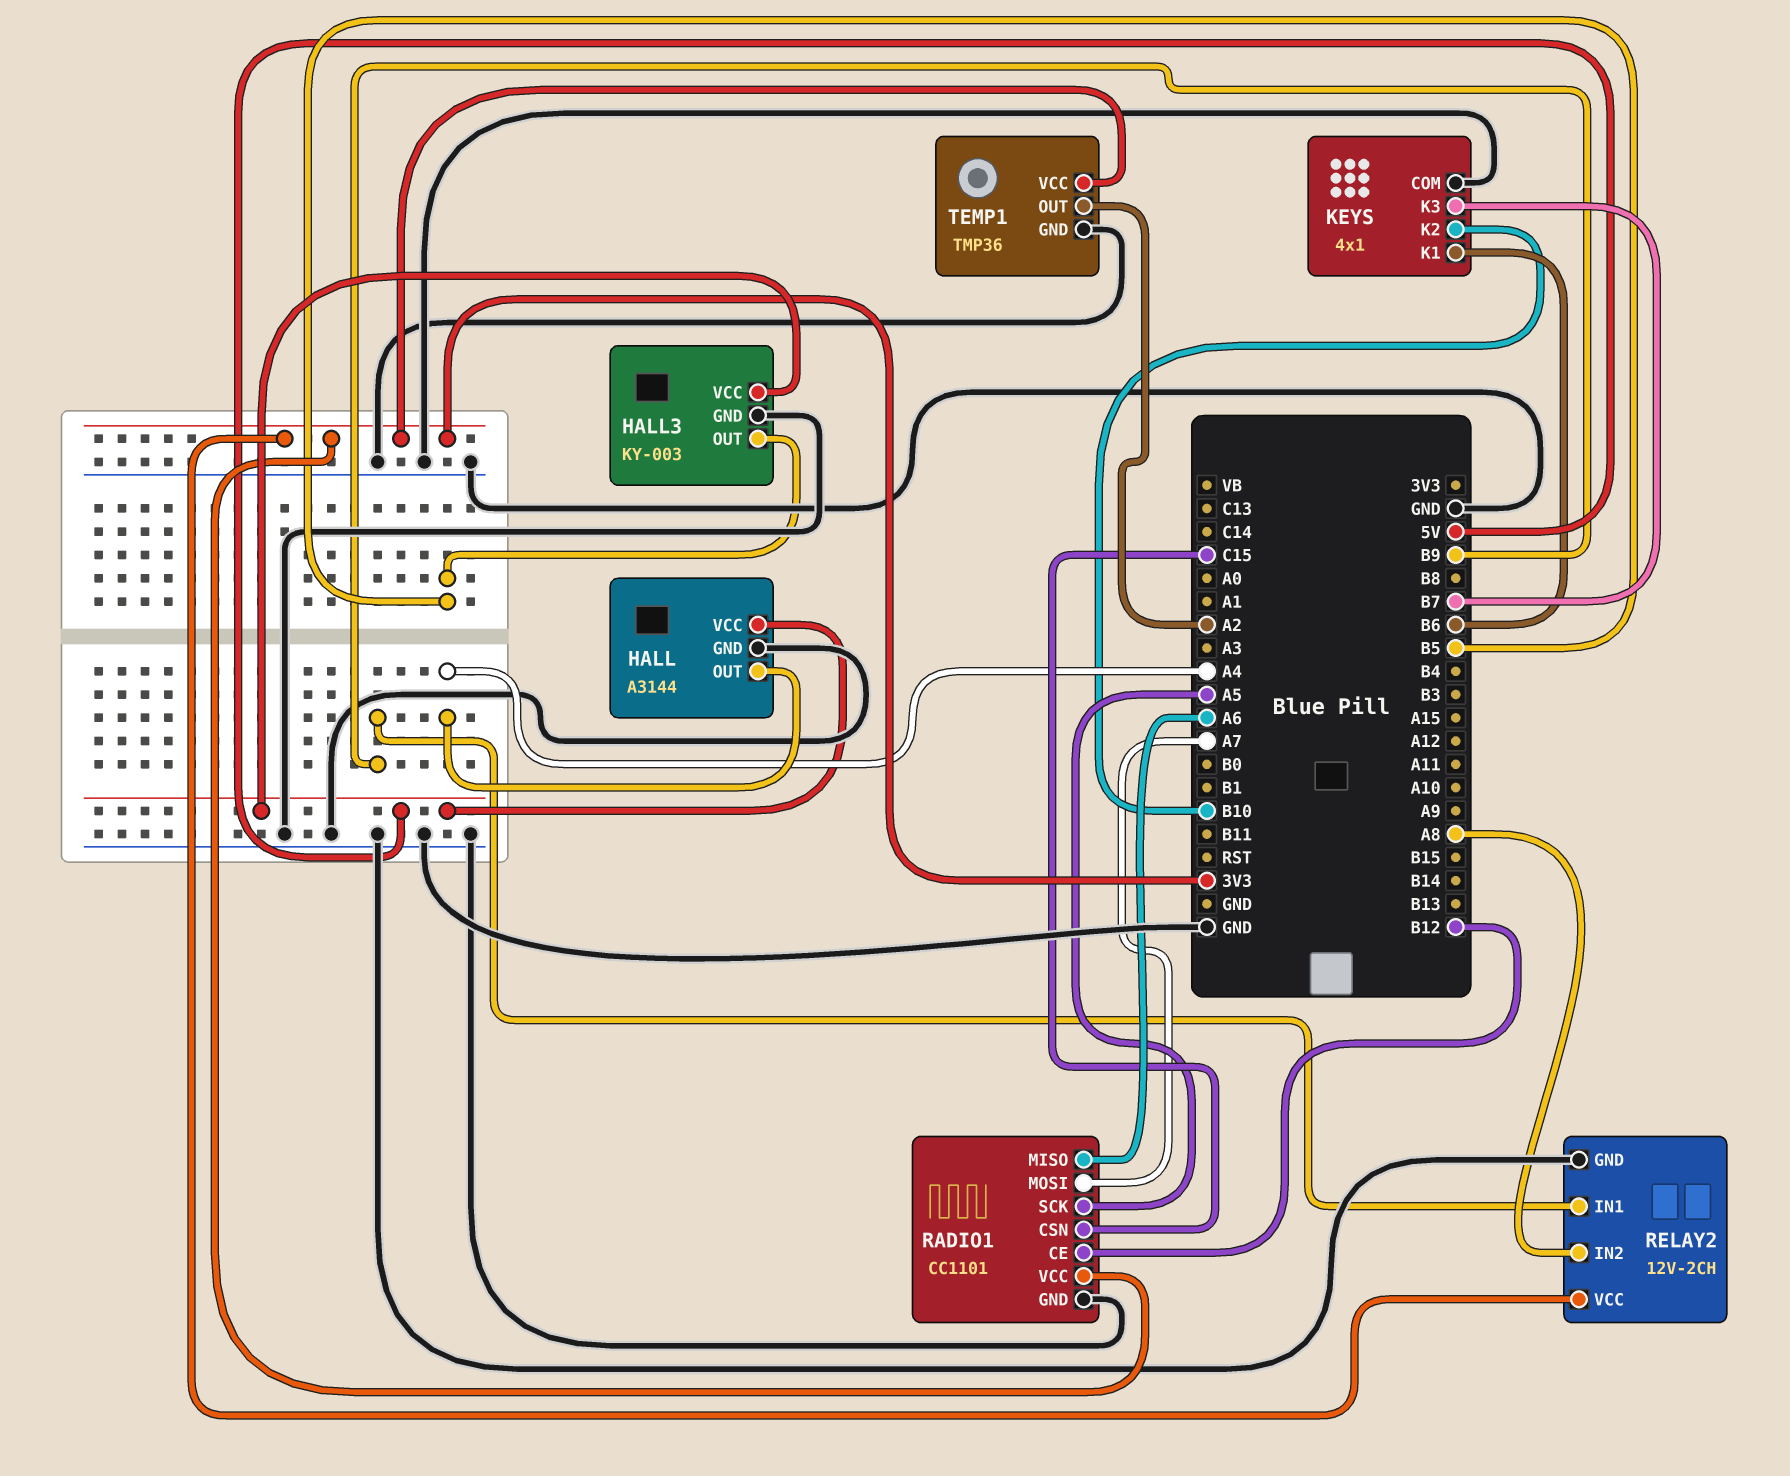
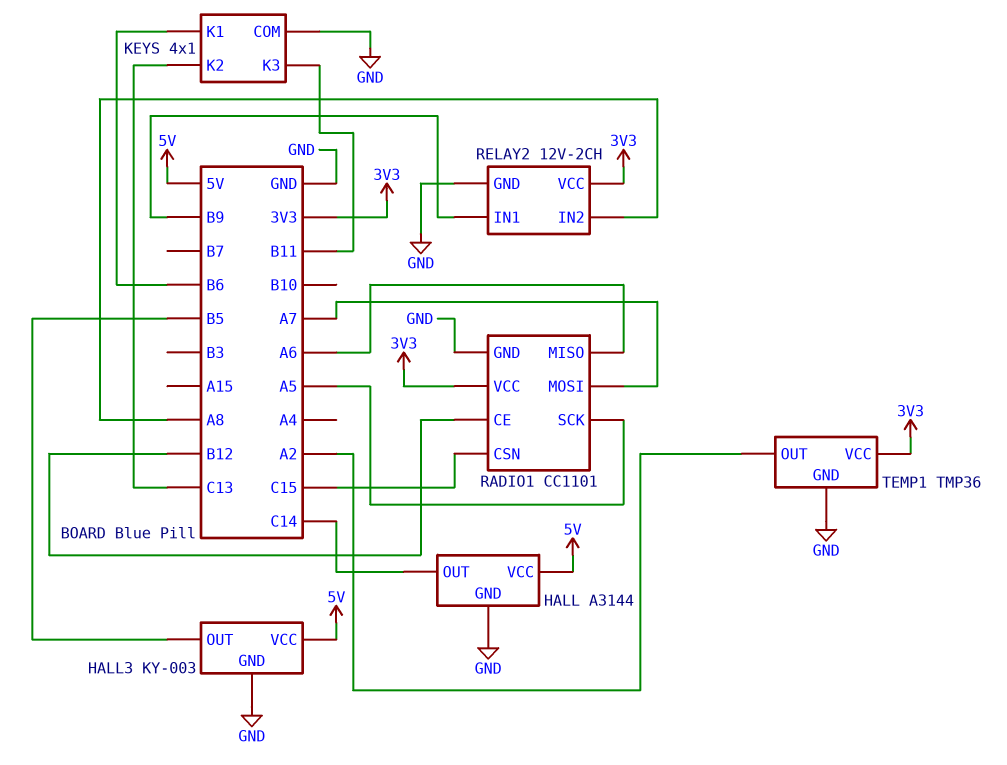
HALL pin OUT: A4 -> C14
KEYS pin K2: B10 -> C13
KEYS pin K3: B7 -> B11

